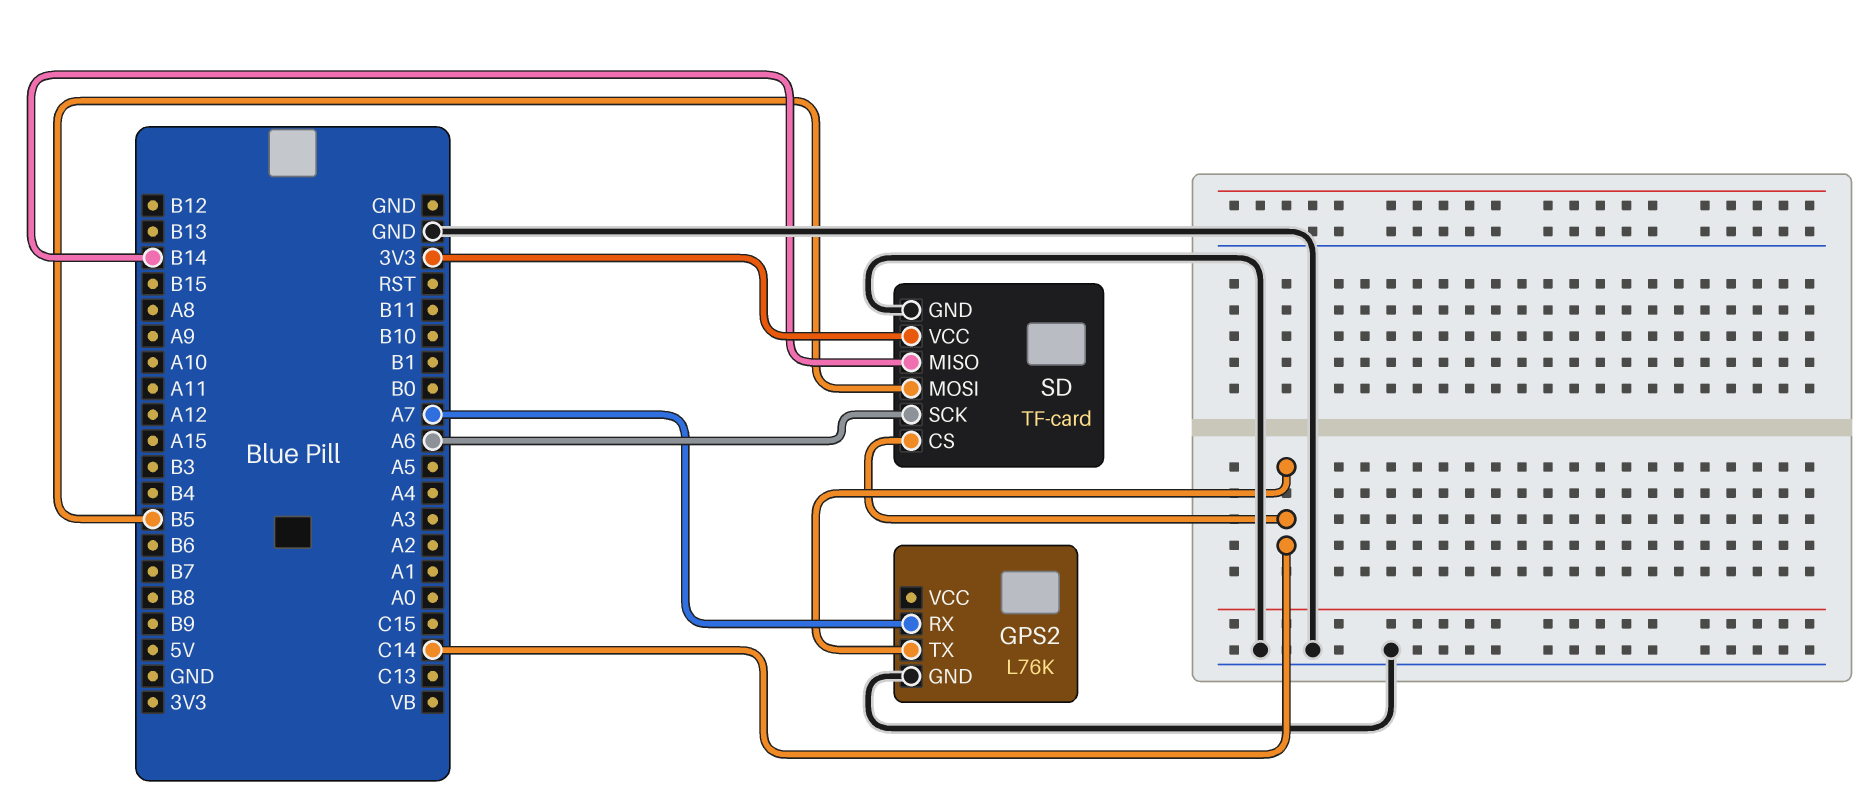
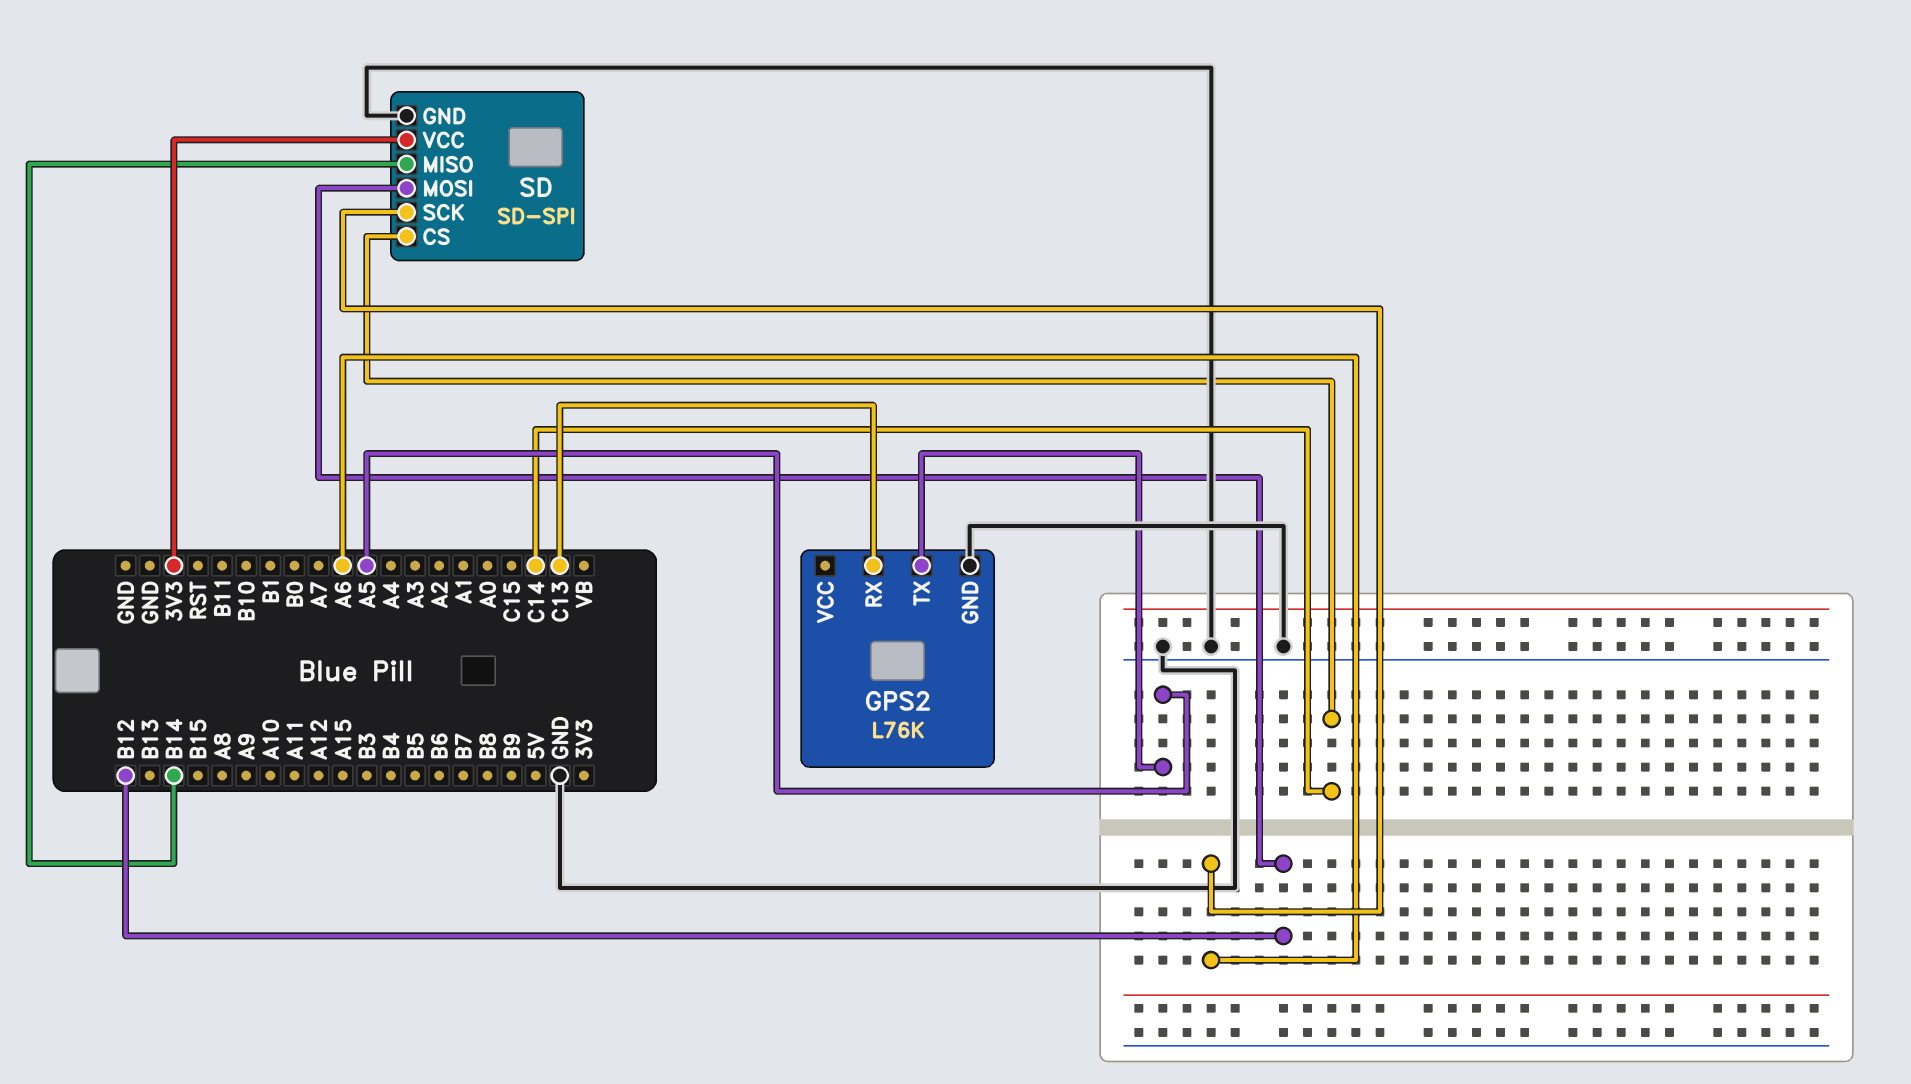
GPS2 pin RX: A7 -> C13
GPS2 pin TX: C14 -> A5
SD: TF-card -> SD-SPI
SD pin MOSI: B5 -> B12

